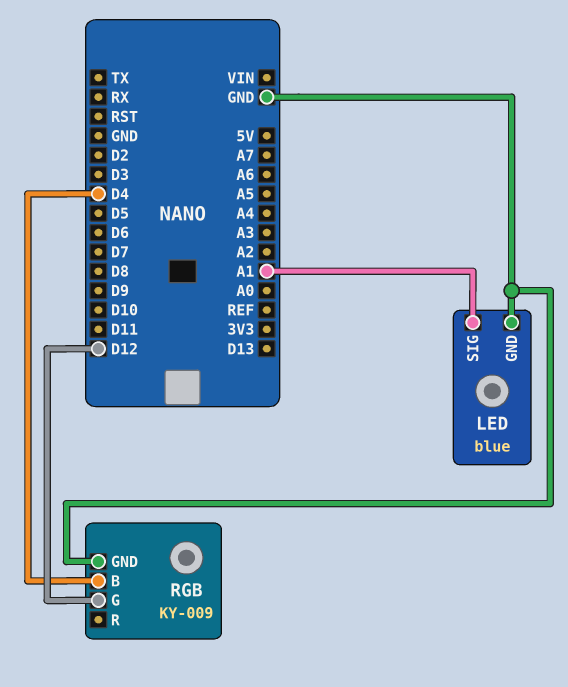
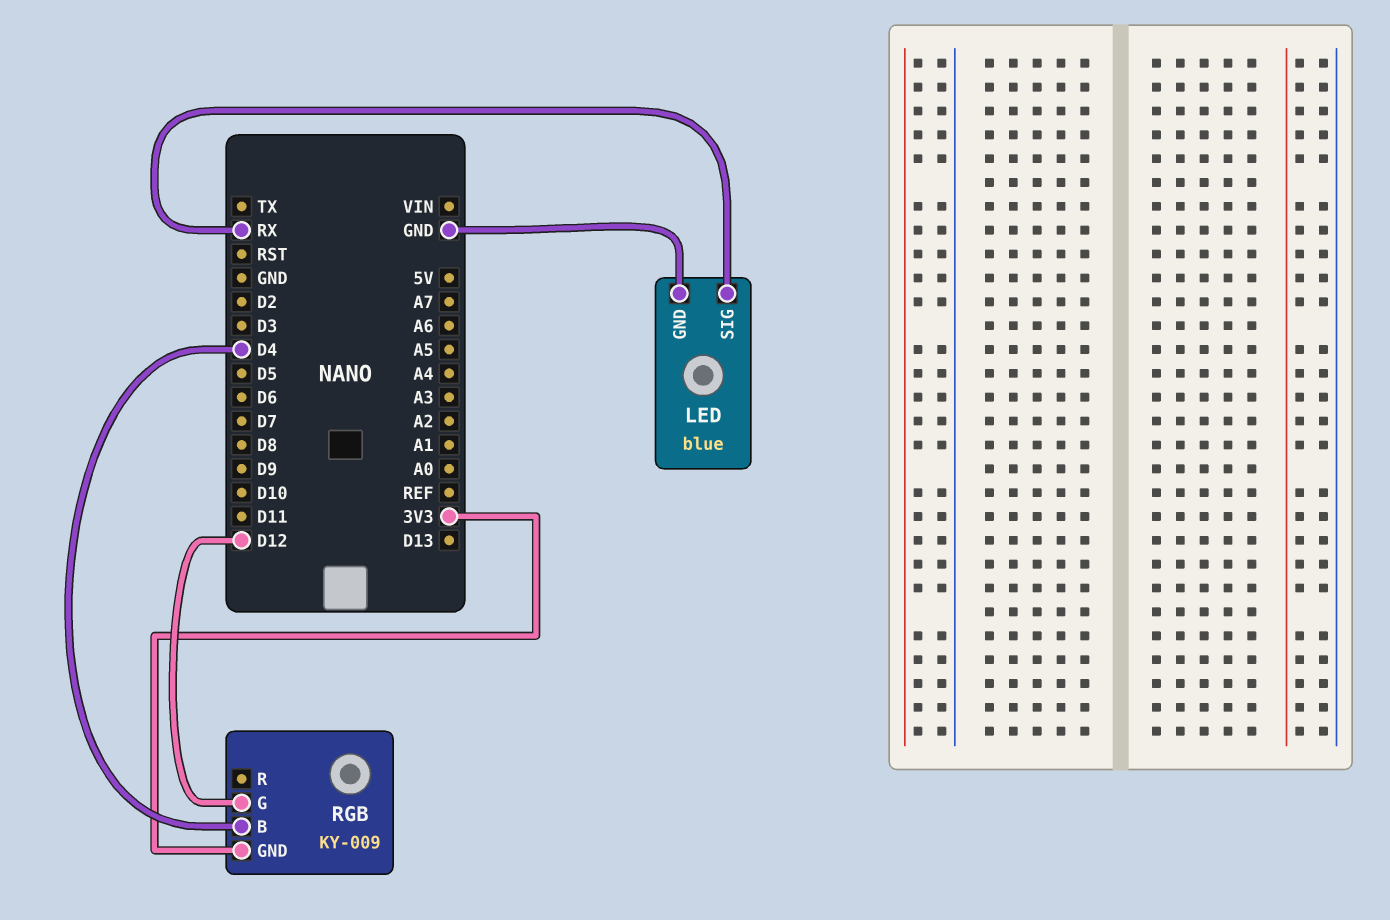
LED pin SIG: A1 -> RX
RGB pin GND: GND -> 3V3

